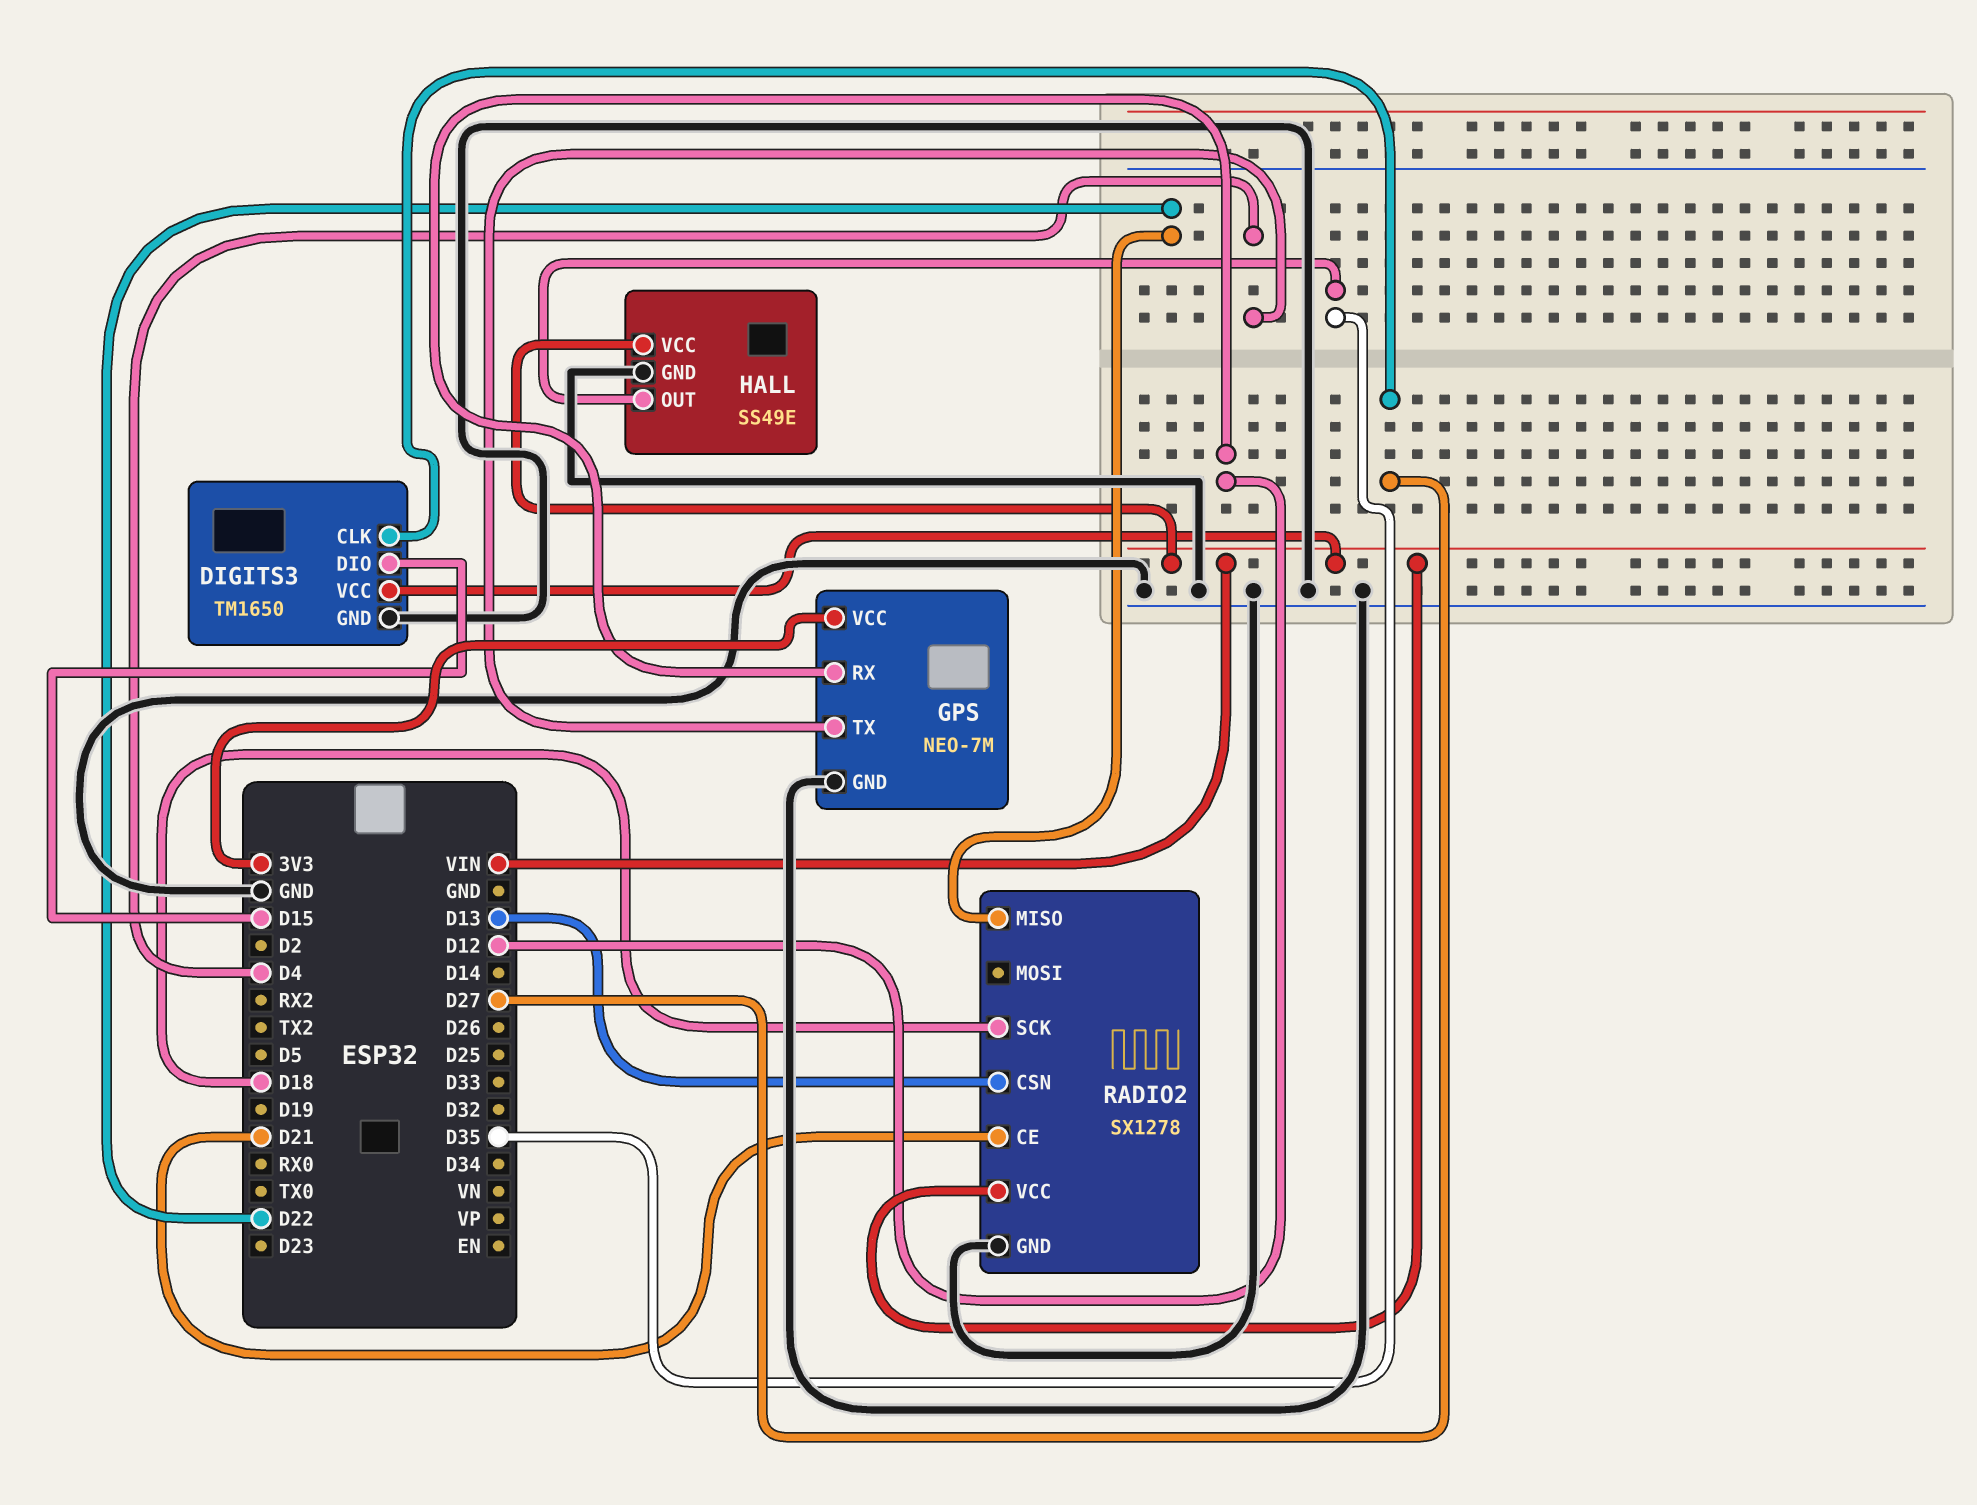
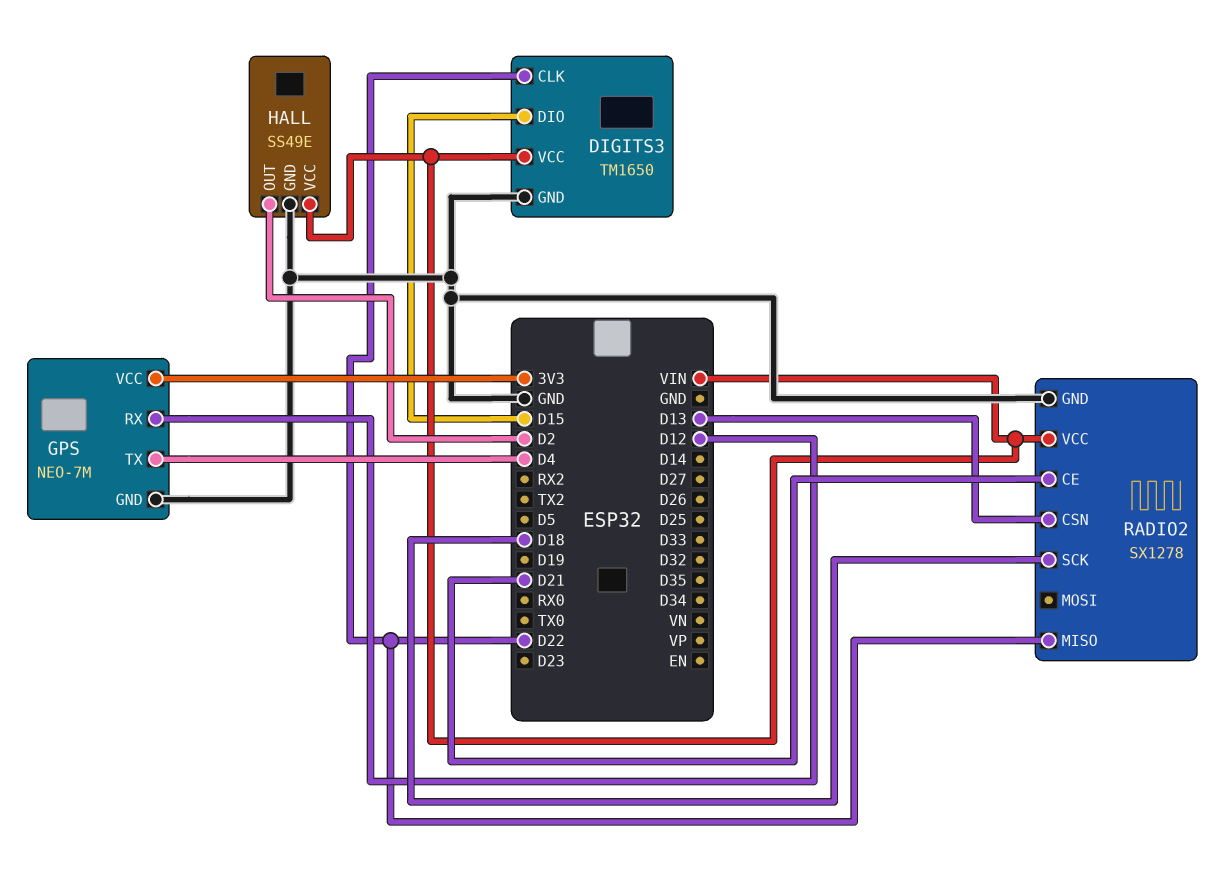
DIGITS3 pin CLK: D27 -> D22
HALL pin OUT: D35 -> D2

